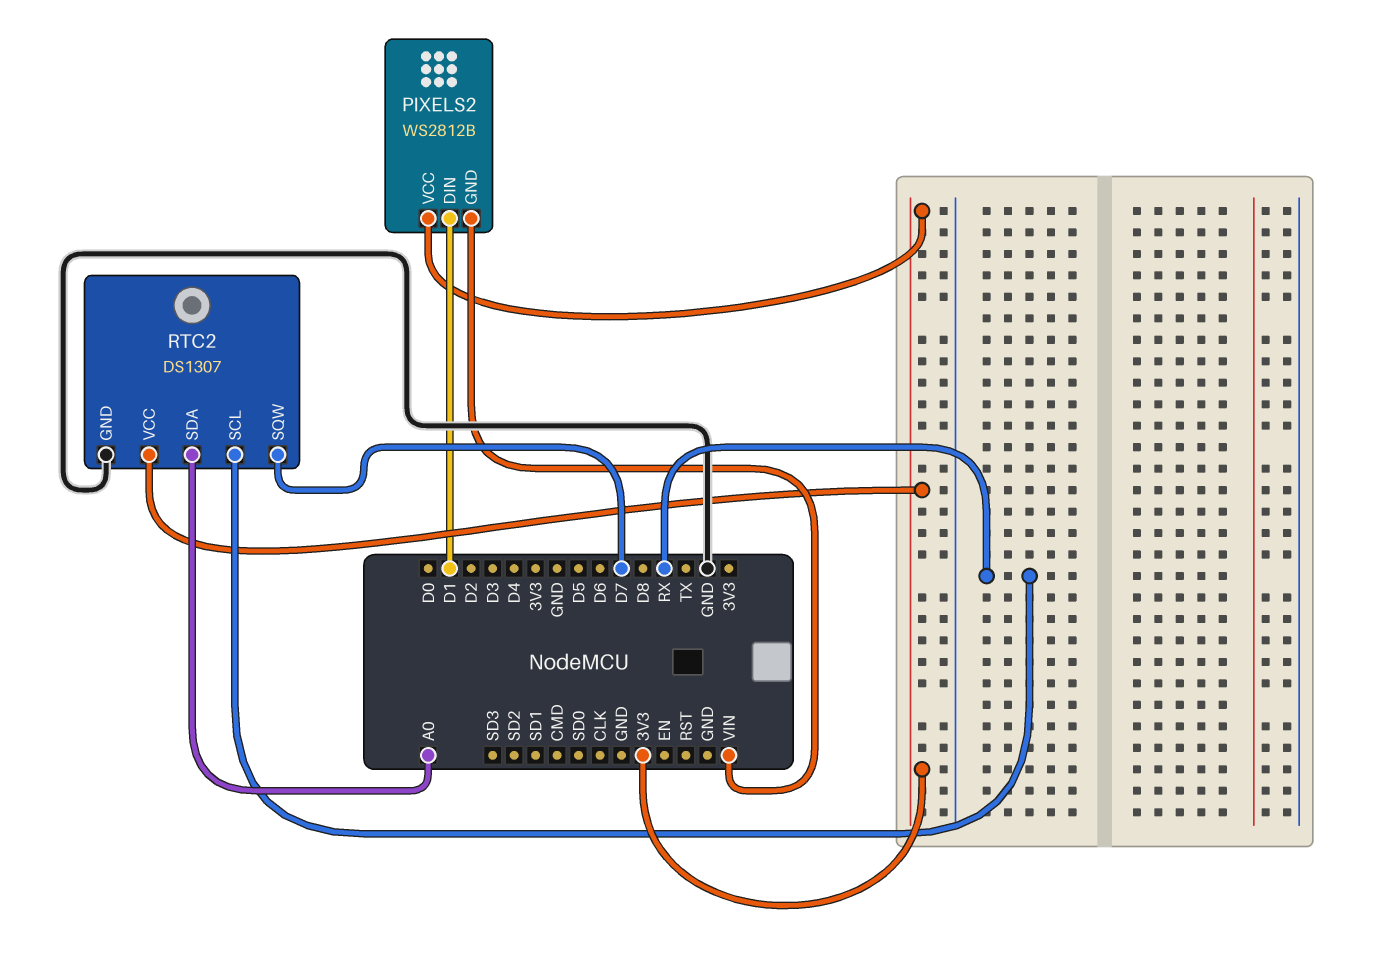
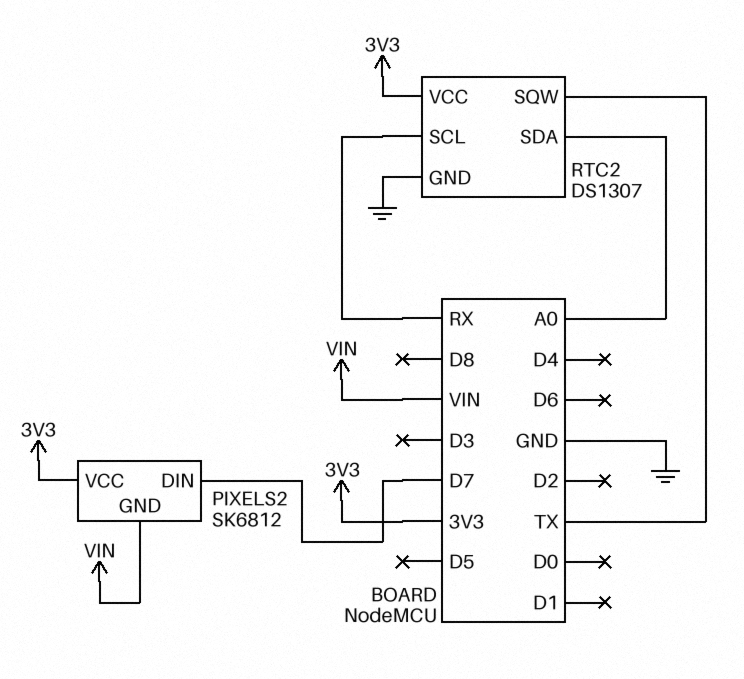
PIXELS2: WS2812B -> SK6812
PIXELS2 pin DIN: D1 -> D7
RTC2 pin SQW: D7 -> TX

